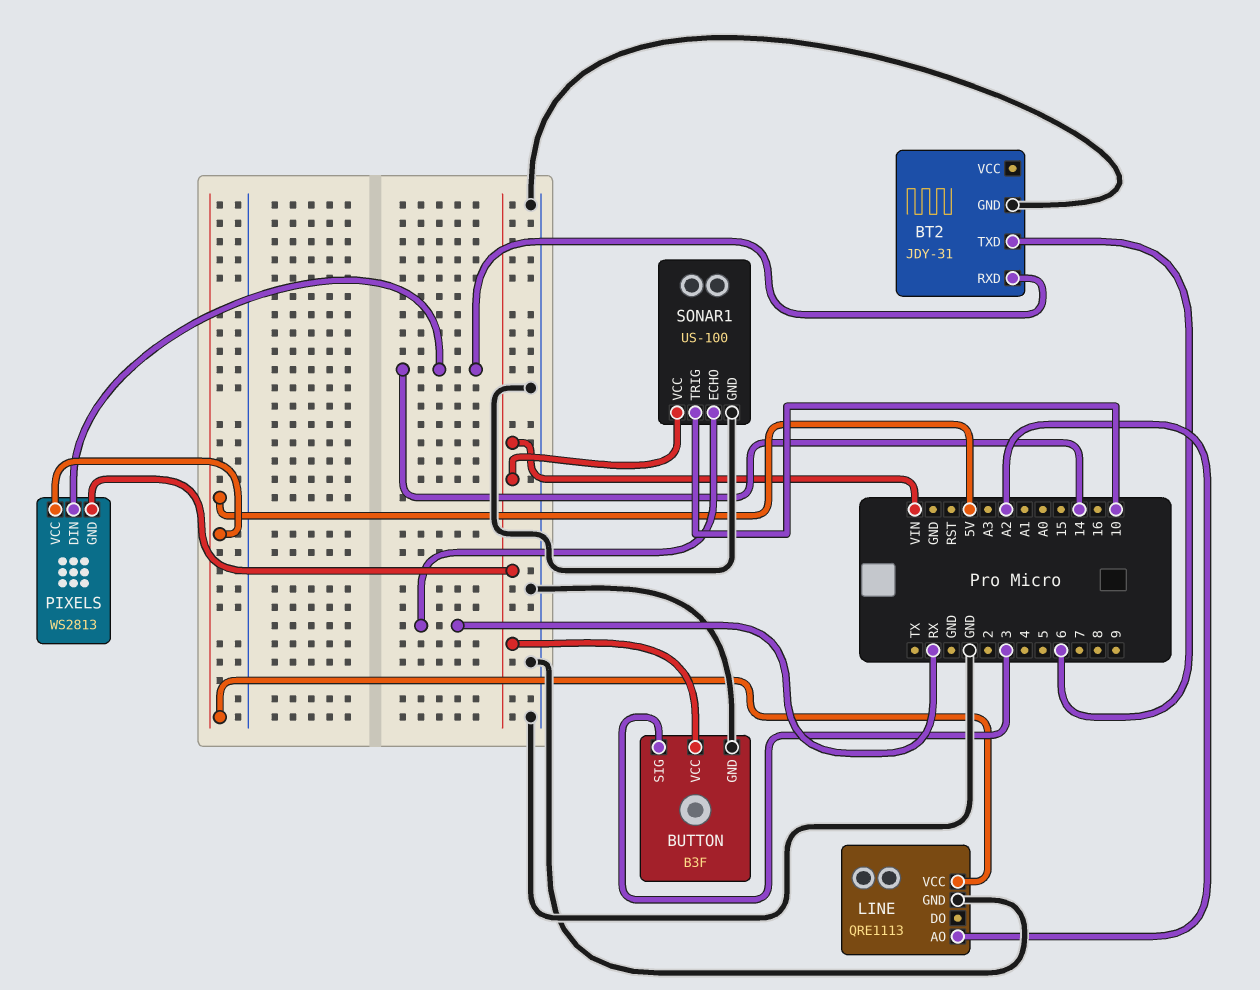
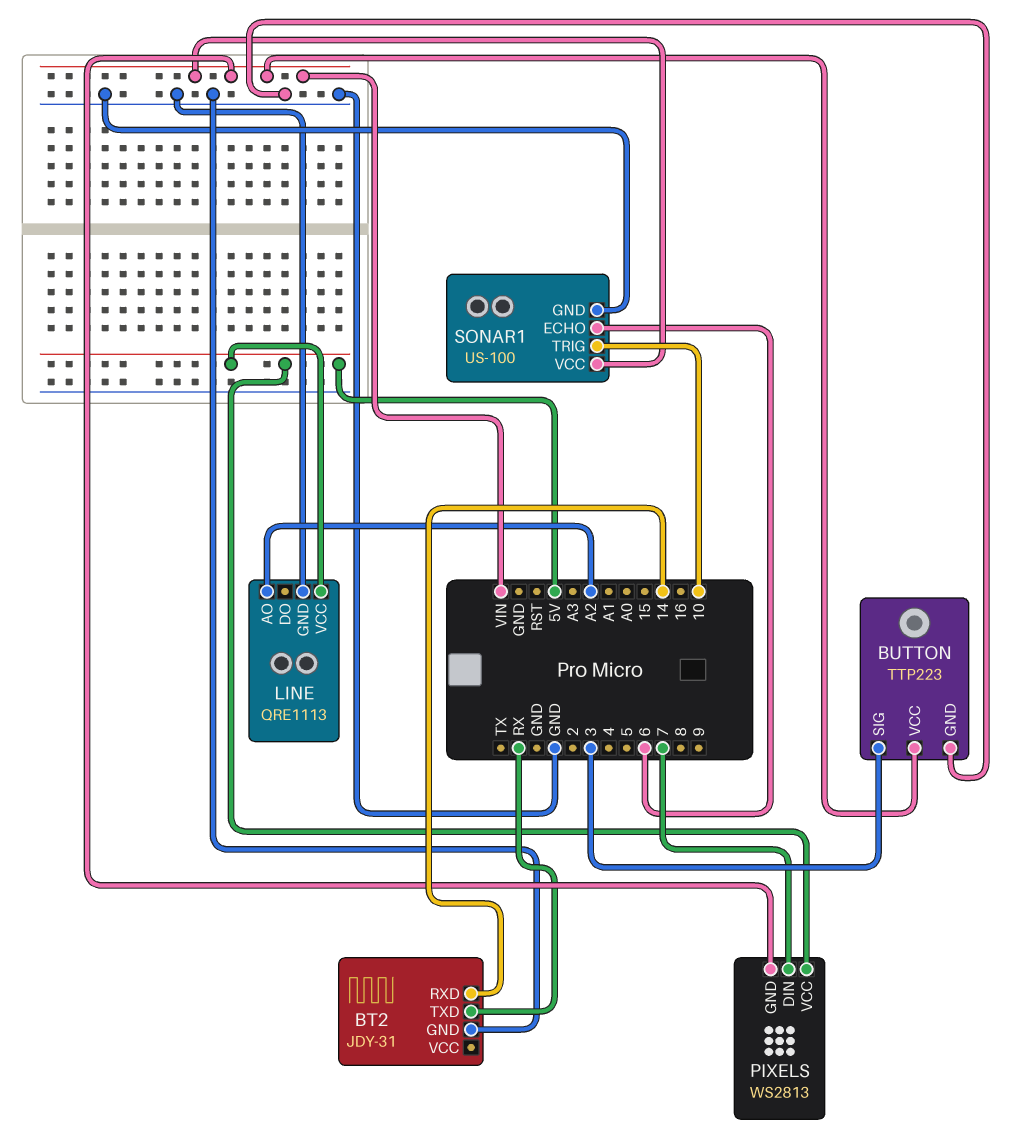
BT2 pin TXD: 6 -> RX
BUTTON: B3F -> TTP223
PIXELS pin DIN: 14 -> 7
SONAR1 pin ECHO: RX -> 6

